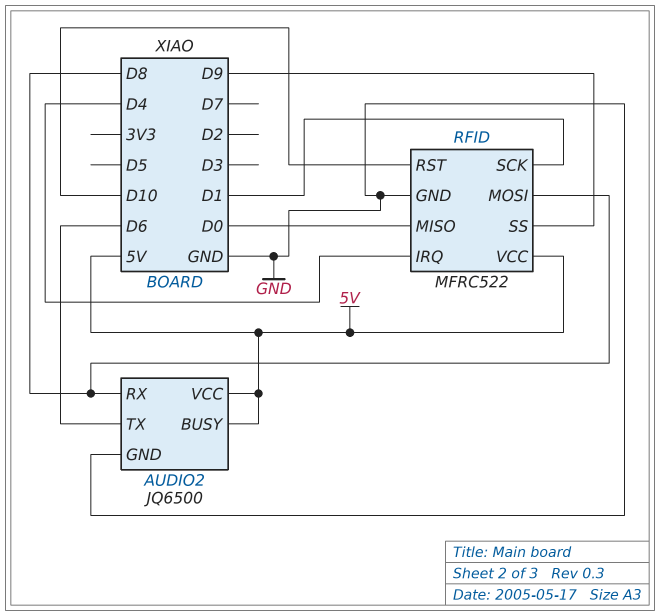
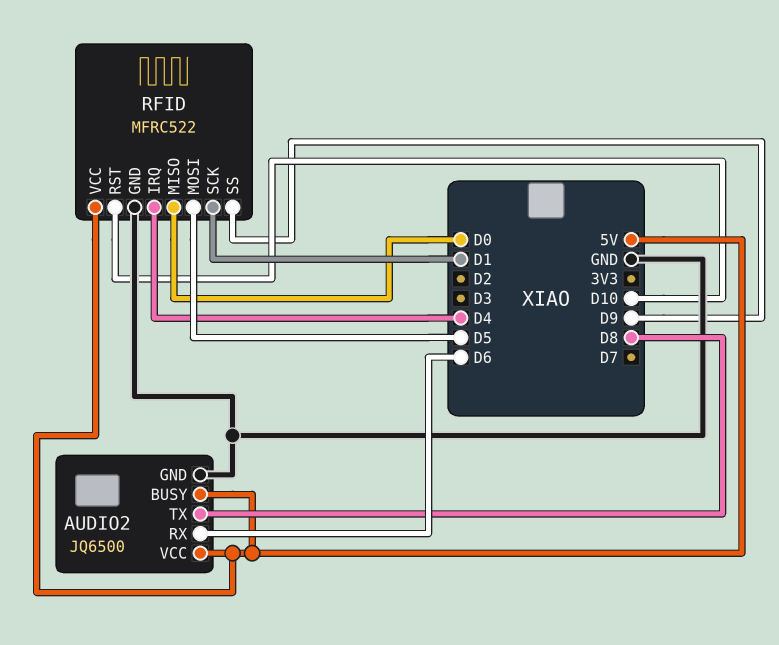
AUDIO2 pin RX: D8 -> D6
AUDIO2 pin TX: D6 -> D8
RFID pin MOSI: D8 -> D5

